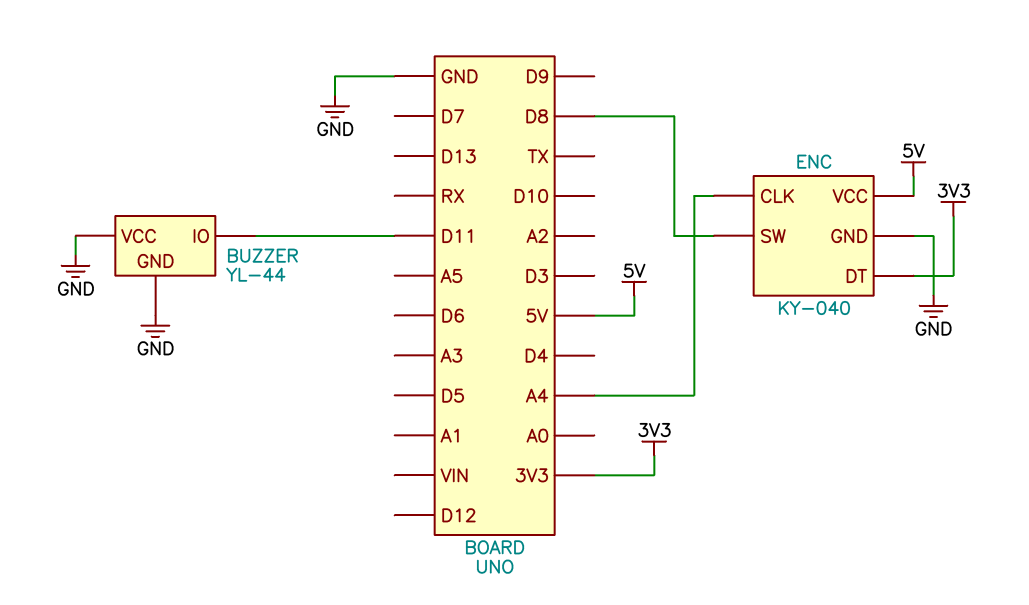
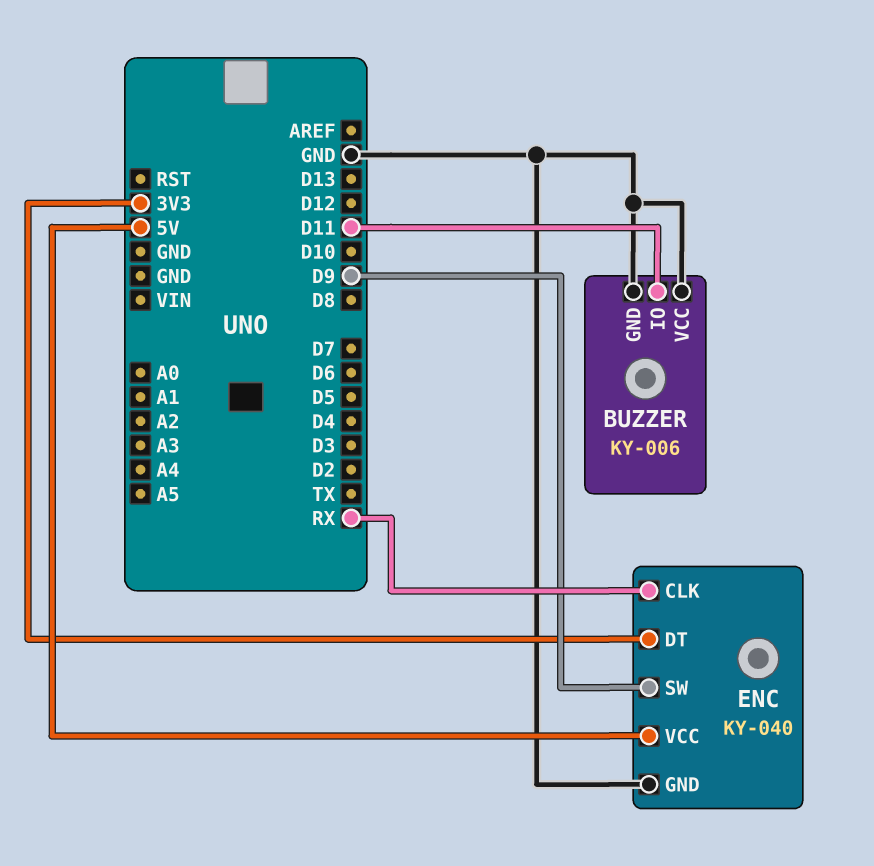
BUZZER: YL-44 -> KY-006
ENC pin CLK: A4 -> RX
ENC pin SW: D8 -> D9

